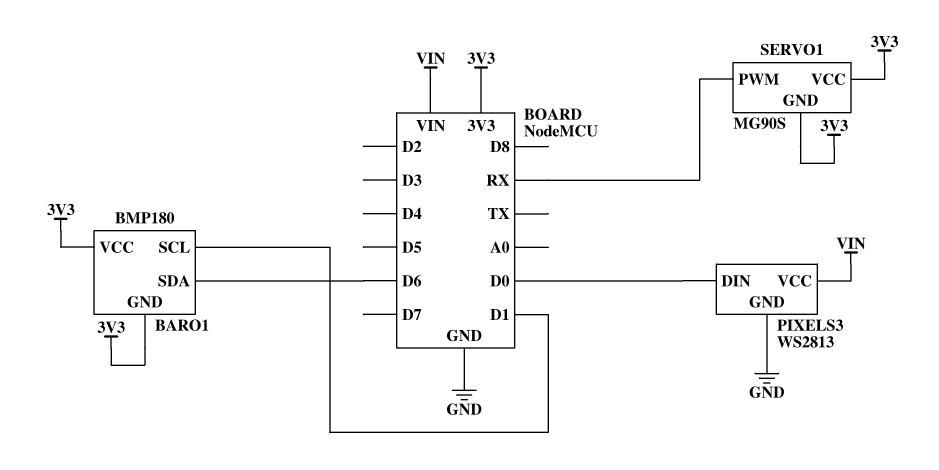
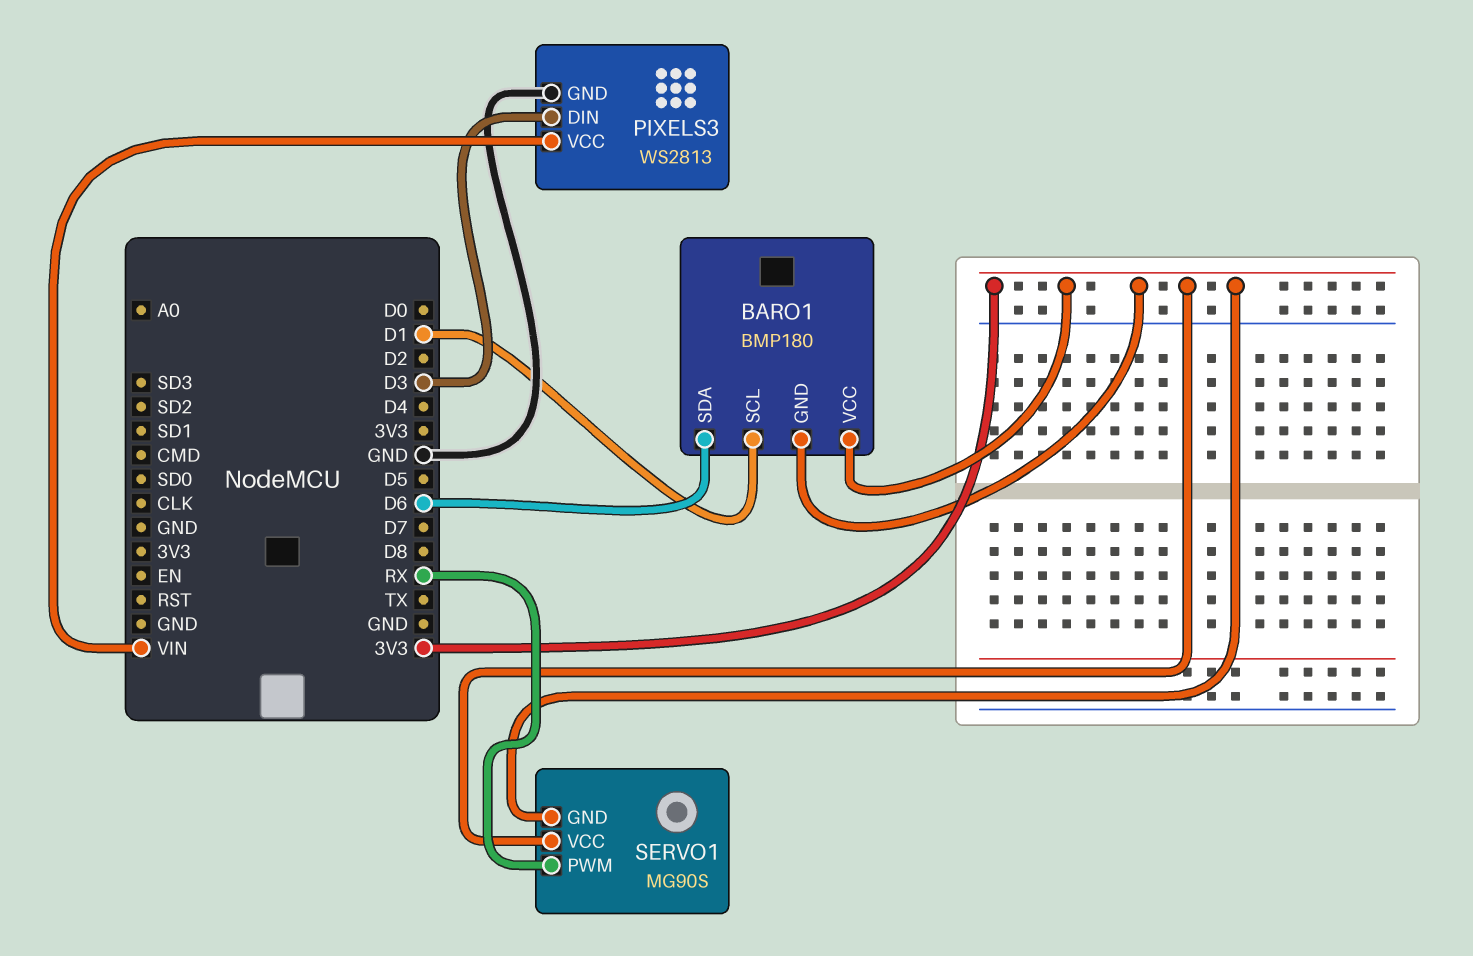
PIXELS3 pin DIN: D0 -> D3

